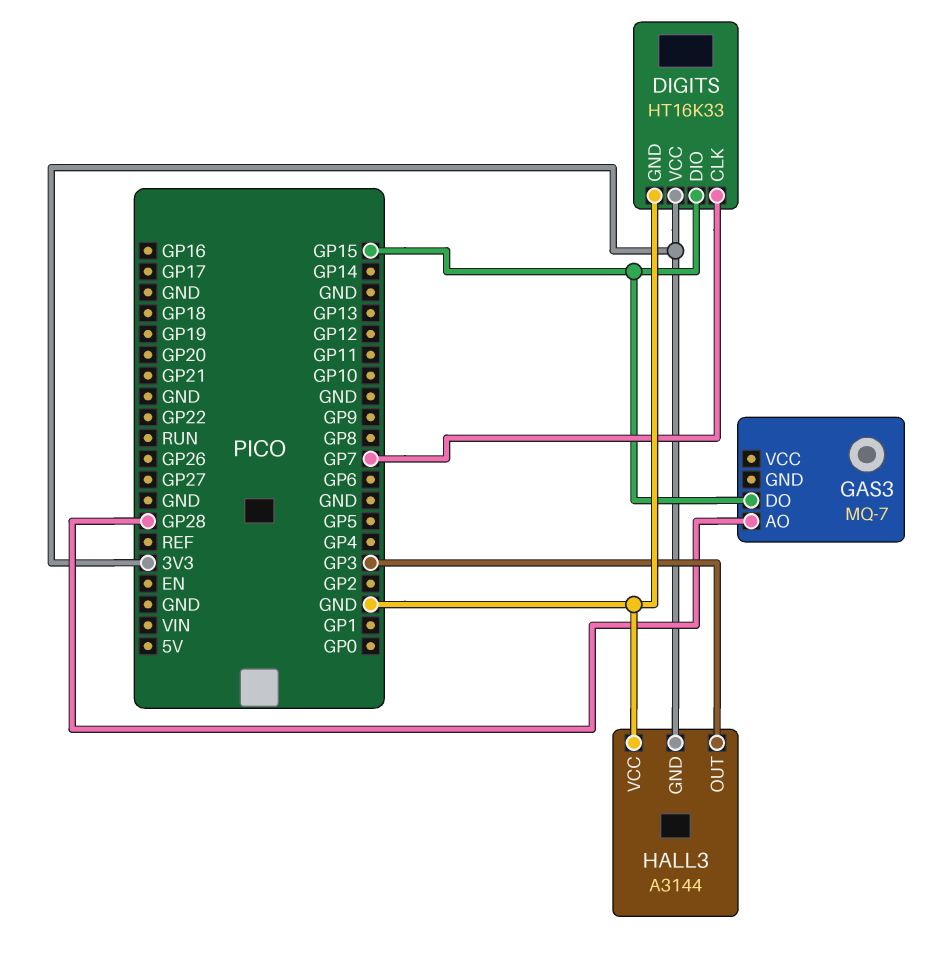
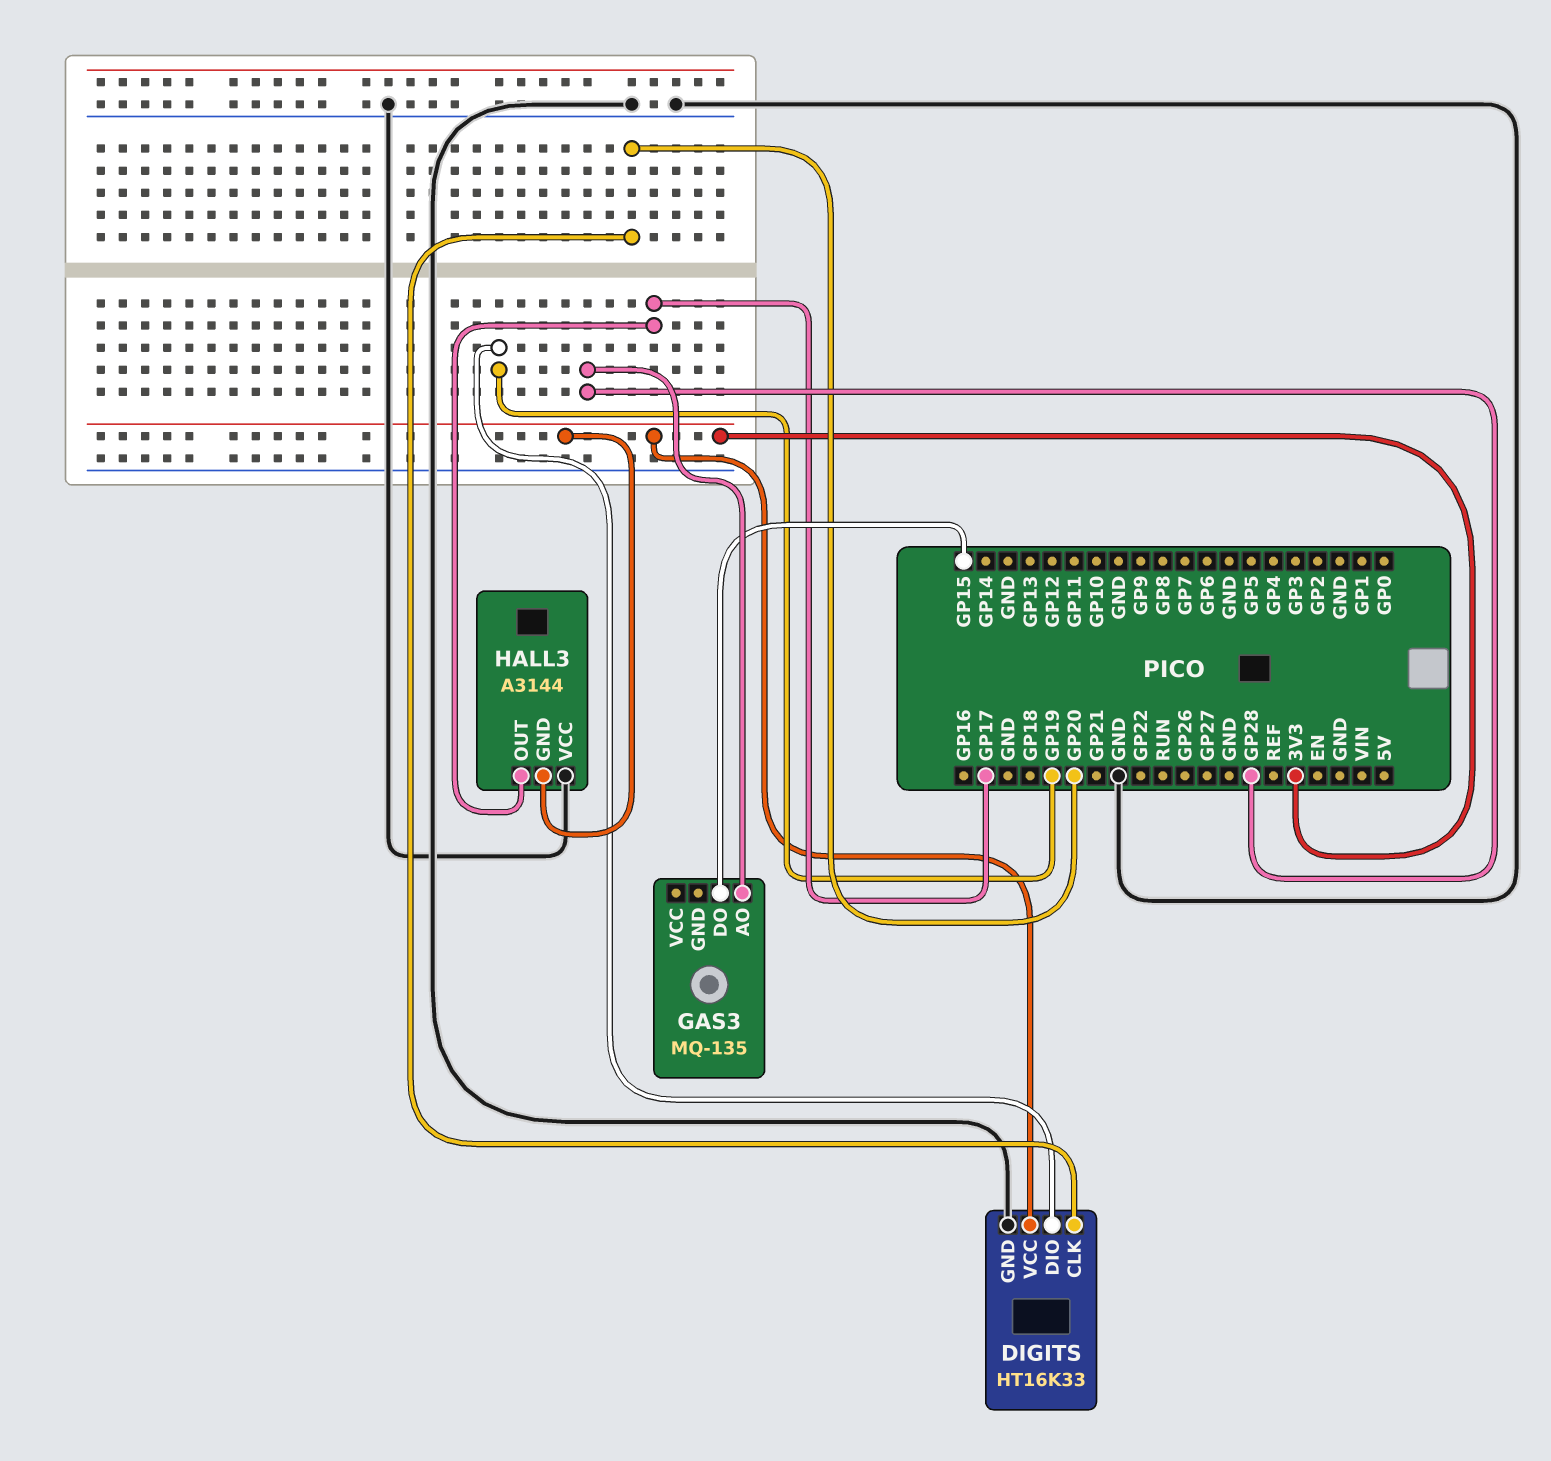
DIGITS pin CLK: GP7 -> GP20
DIGITS pin DIO: GP15 -> GP19
GAS3: MQ-7 -> MQ-135
HALL3 pin OUT: GP3 -> GP17

